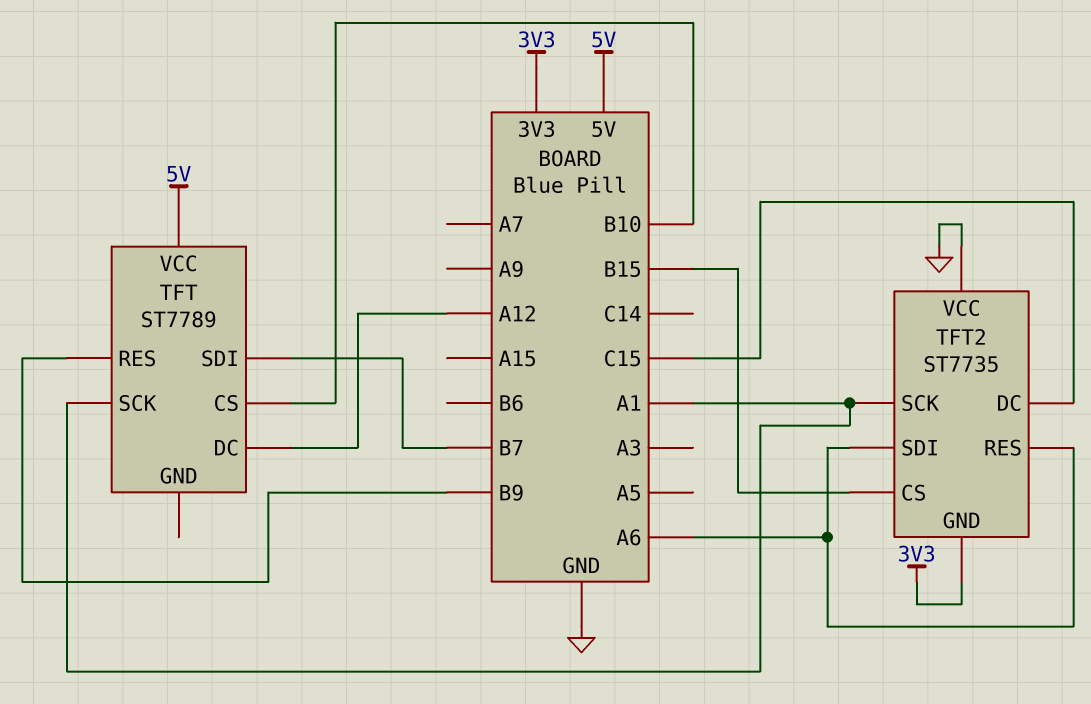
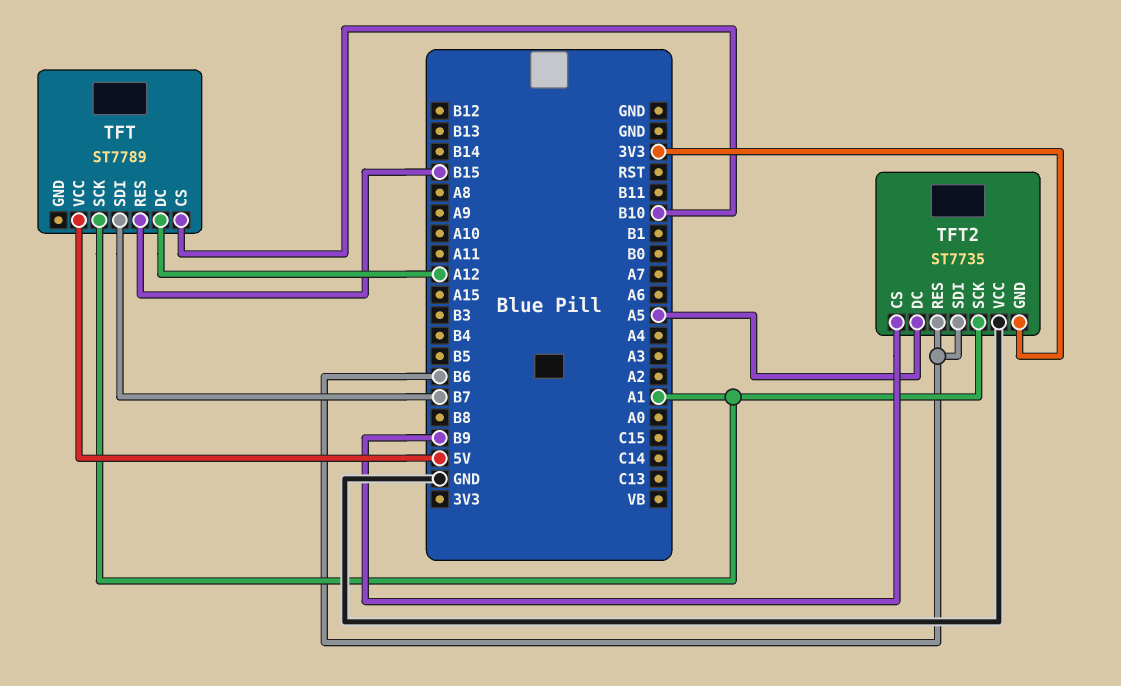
TFT pin RES: B9 -> B15
TFT2 pin CS: B15 -> B9
TFT2 pin DC: C15 -> A5
TFT2 pin RES: A6 -> B6
TFT2 pin SDI: A6 -> B6

